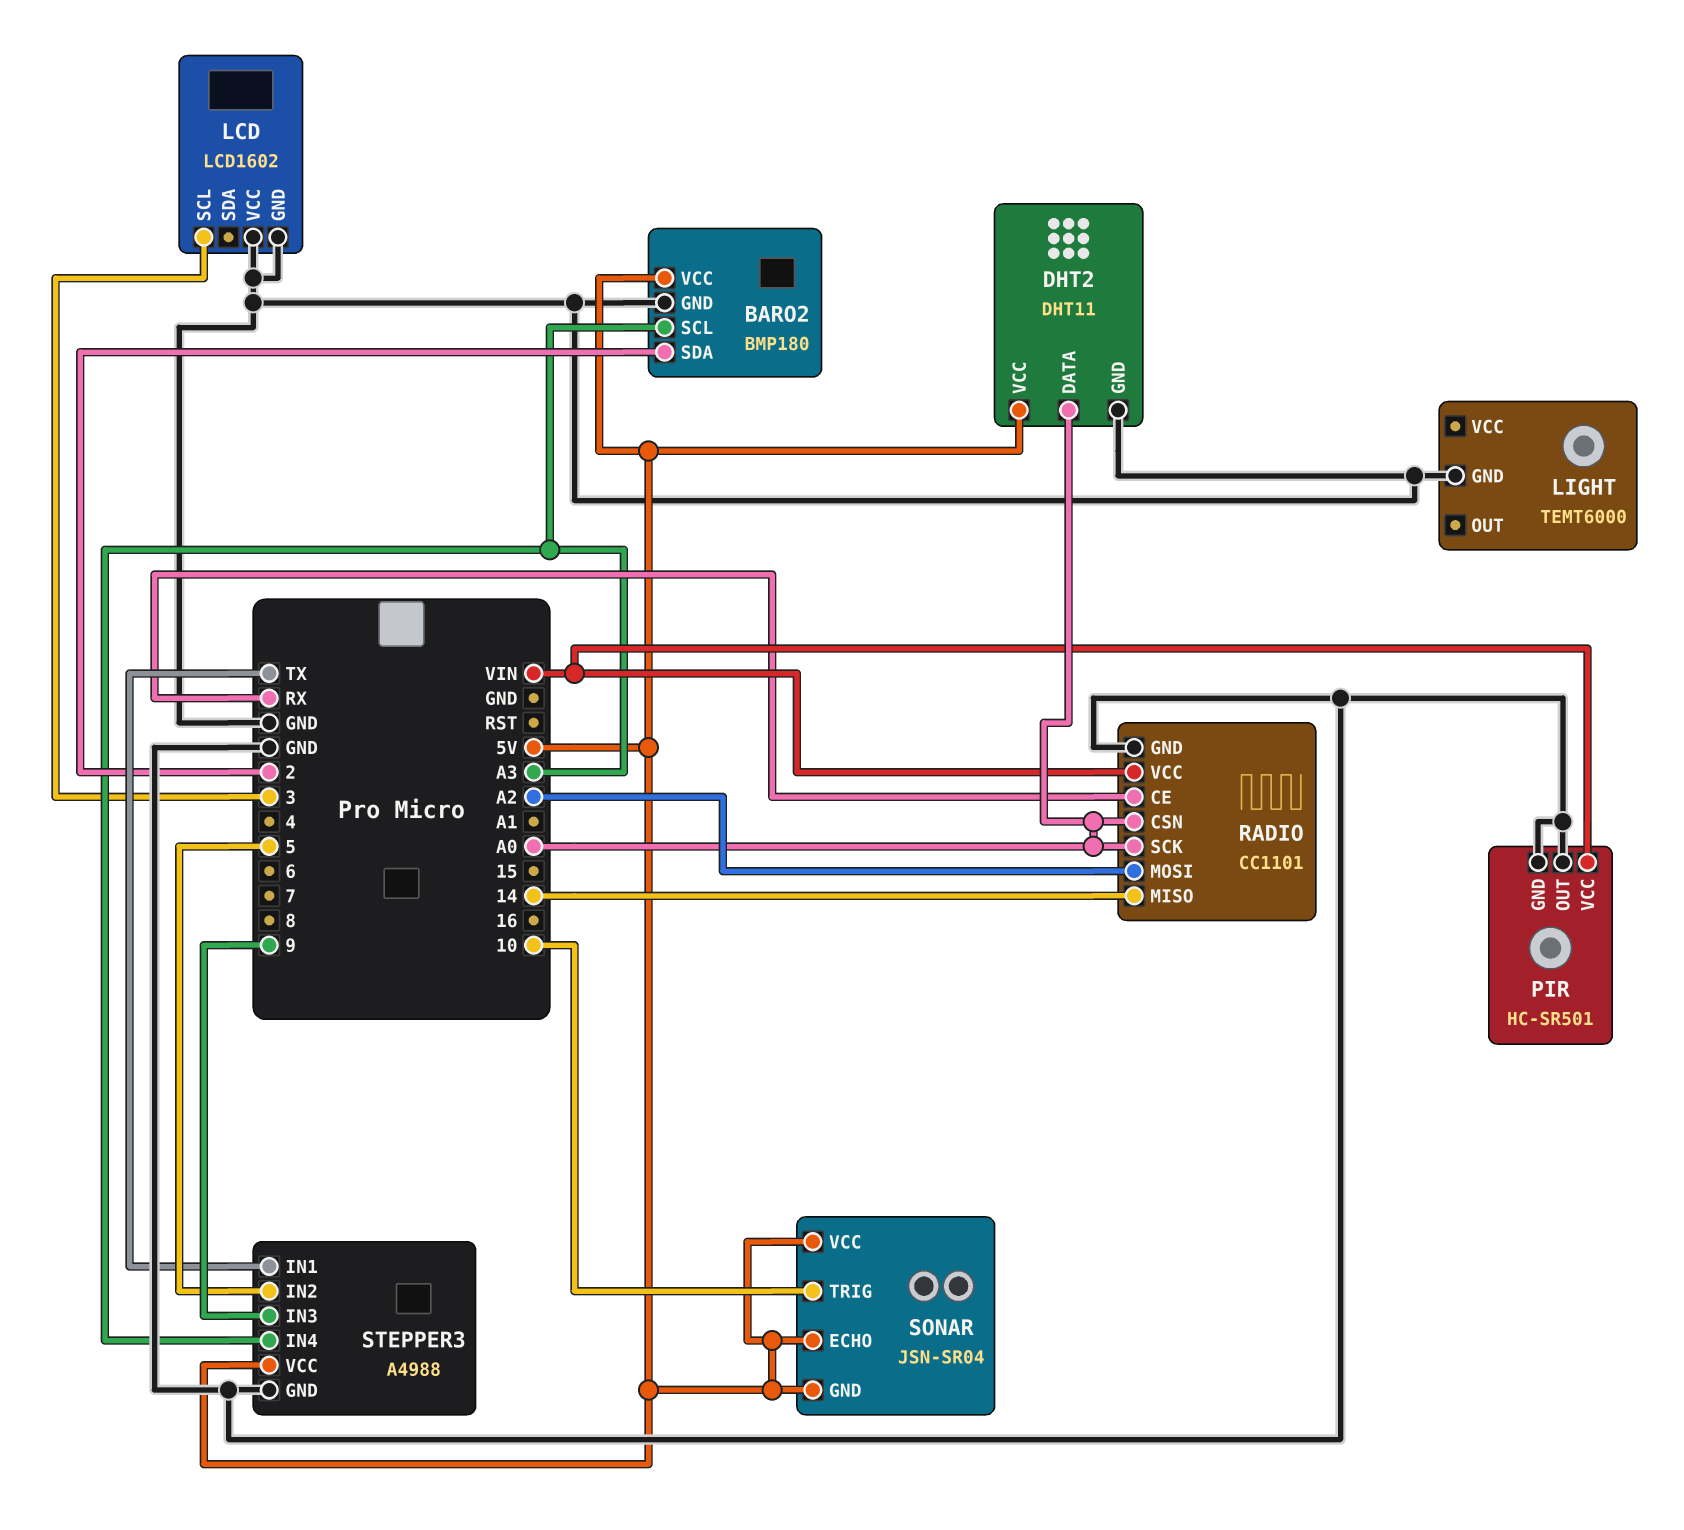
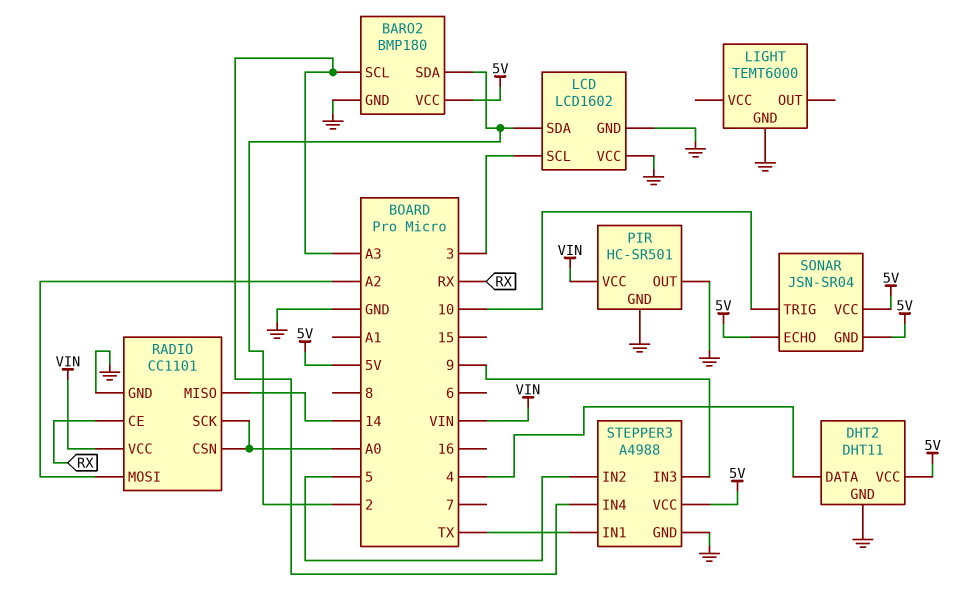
DHT2 pin DATA: A0 -> 4
LCD pin SDA: none -> 2

